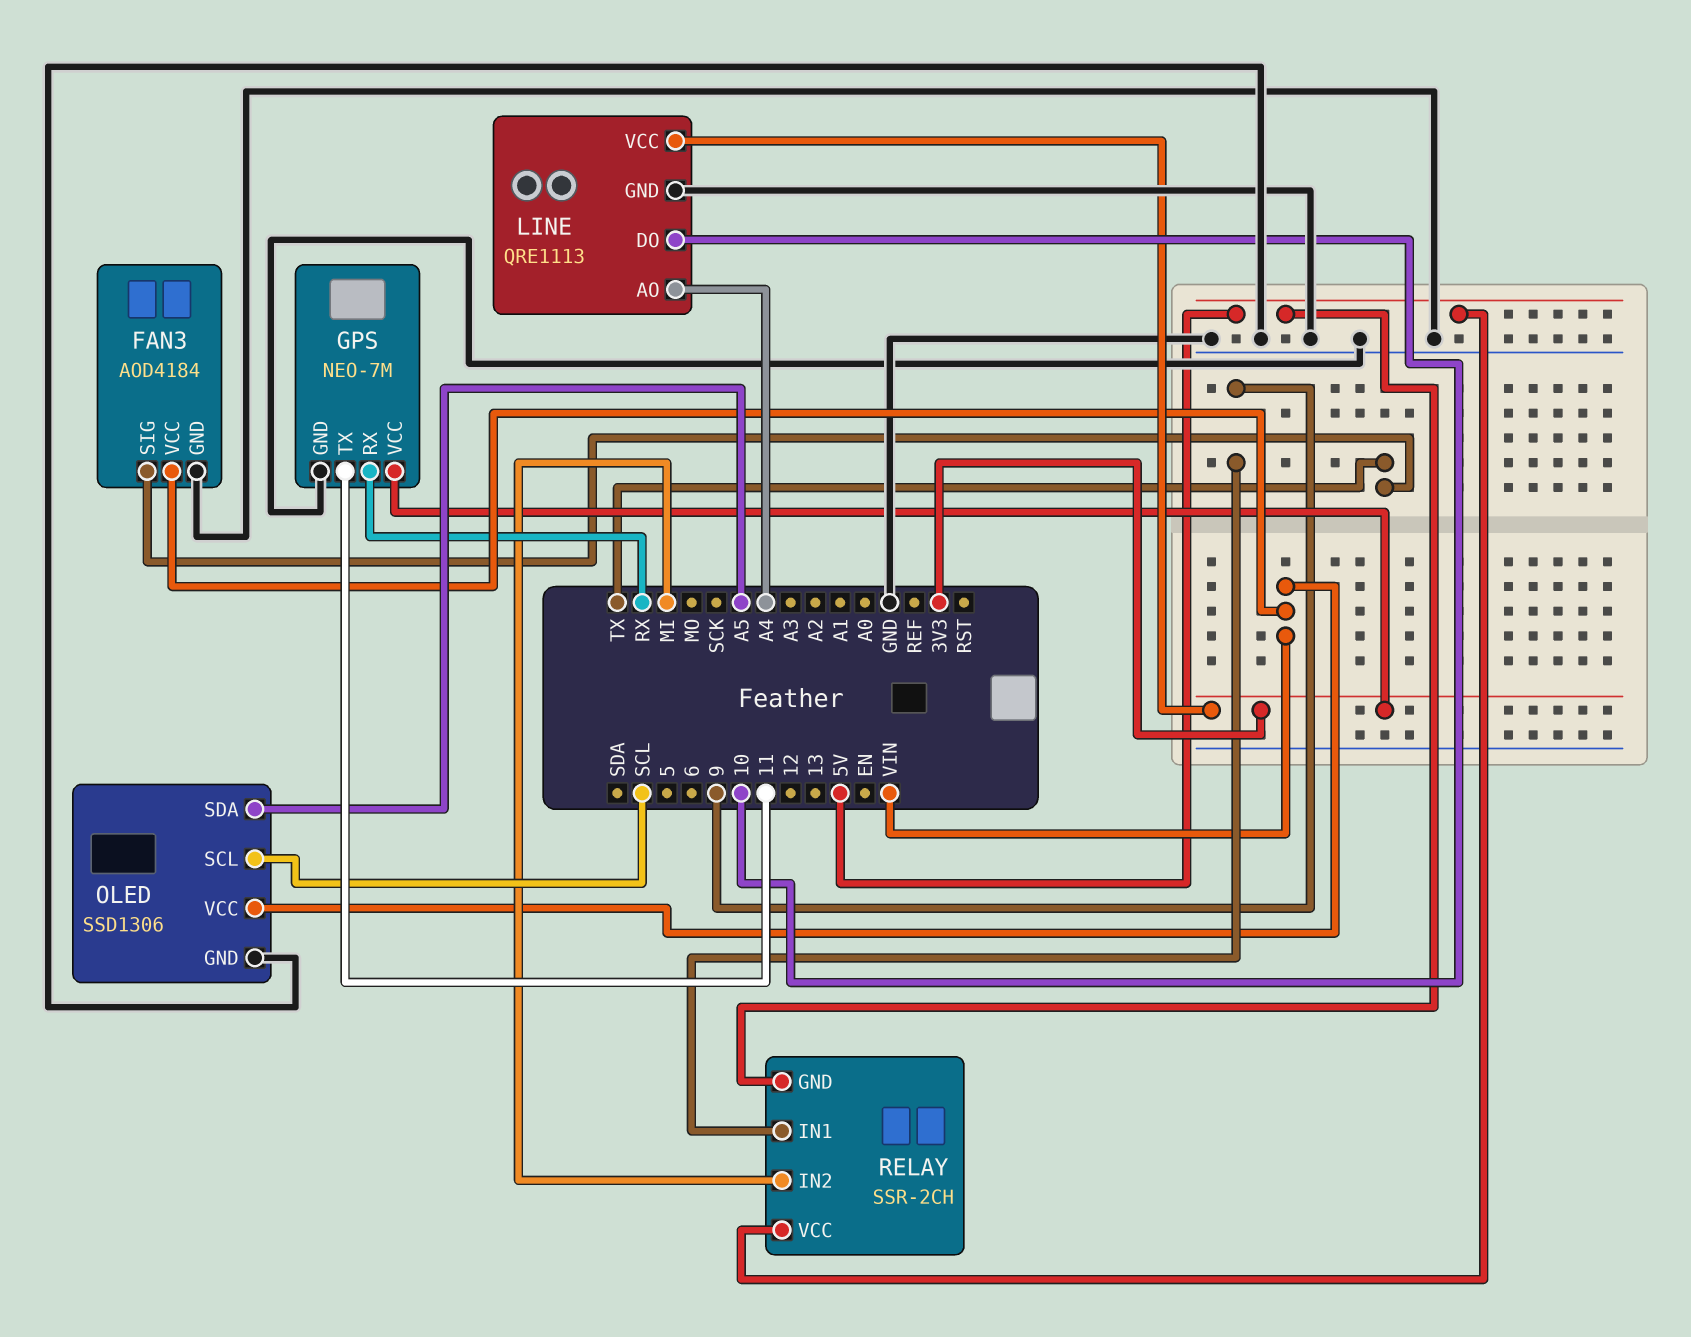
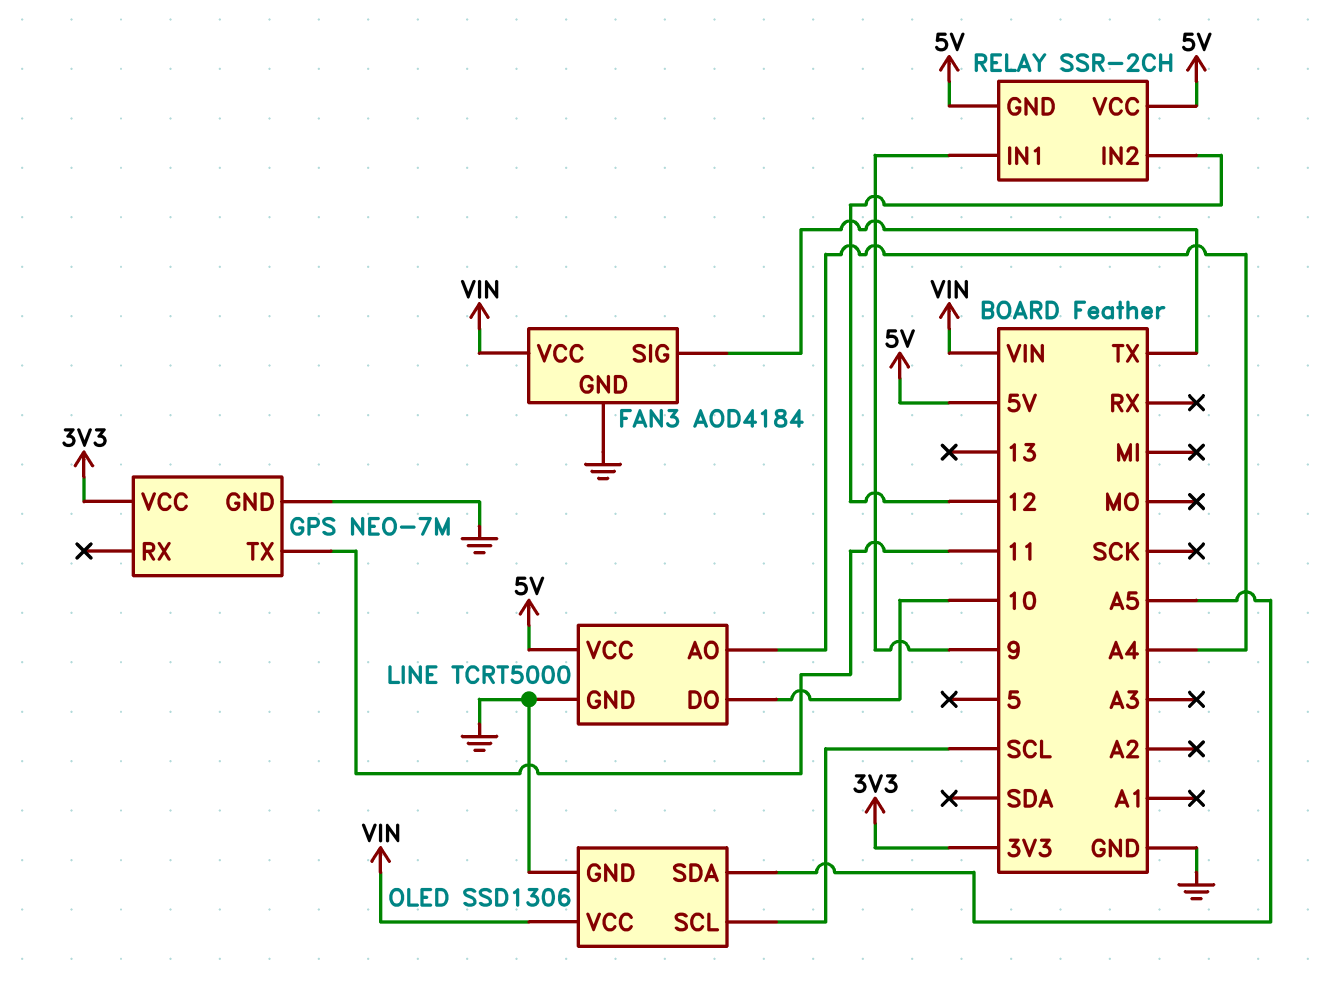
GPS pin RX: RX -> none
LINE: QRE1113 -> TCRT5000
LINE pin VCC: 3V3 -> 5V
RELAY pin IN2: MI -> 12

